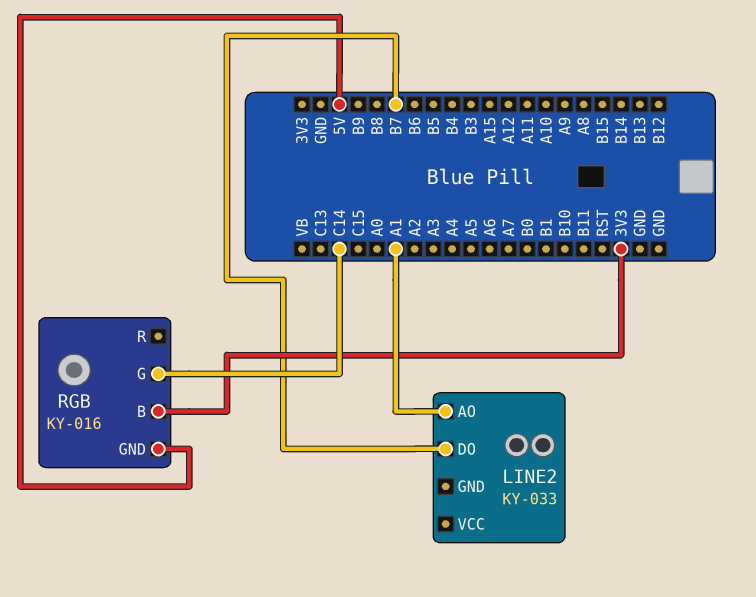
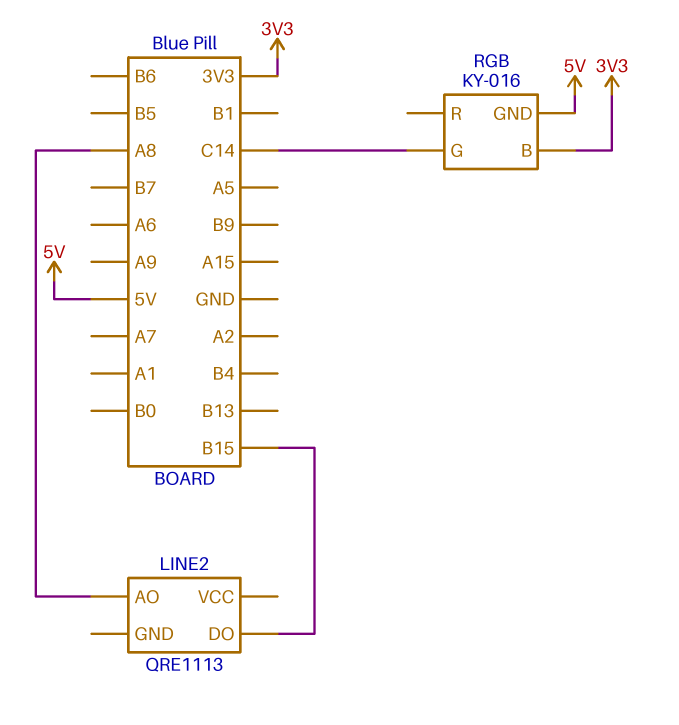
LINE2: KY-033 -> QRE1113
LINE2 pin AO: A1 -> A8
LINE2 pin DO: B7 -> B15

